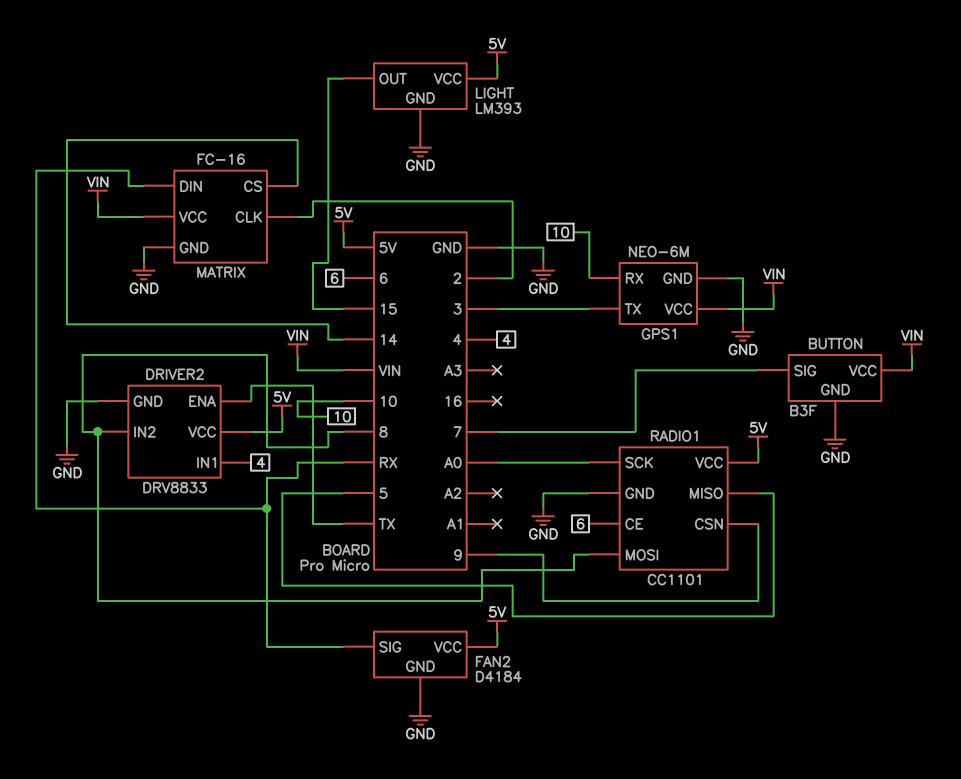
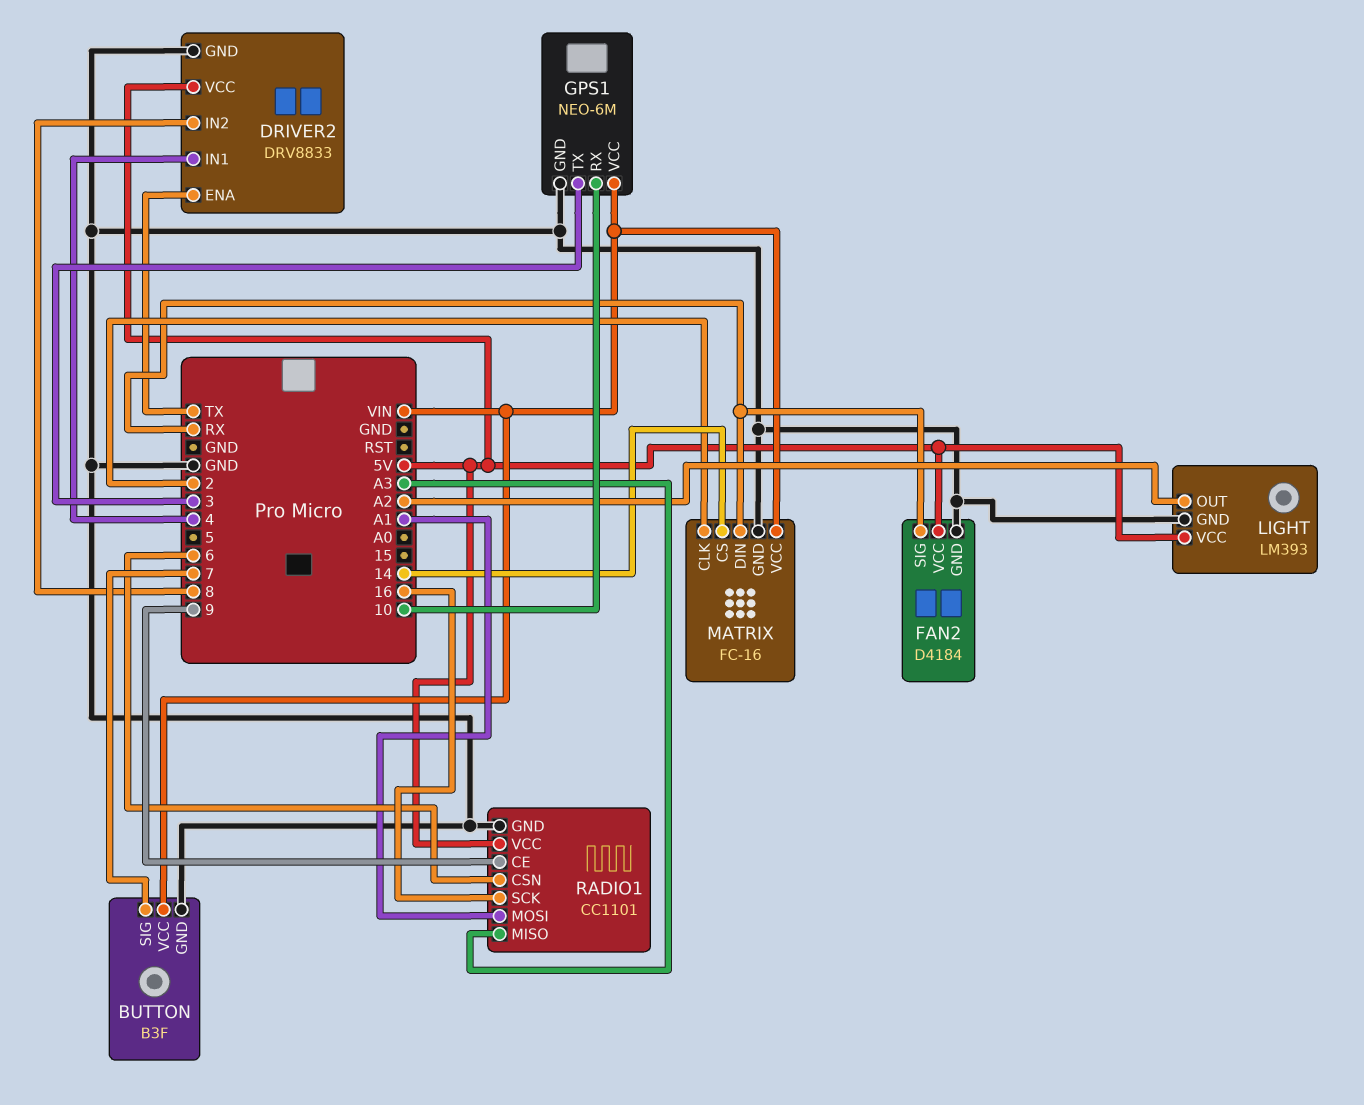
LIGHT pin OUT: 15 -> A2
RADIO1 pin CE: 6 -> 9
RADIO1 pin CSN: 9 -> 6
RADIO1 pin MISO: 5 -> A3
RADIO1 pin MOSI: 8 -> A1
RADIO1 pin SCK: A0 -> 16

